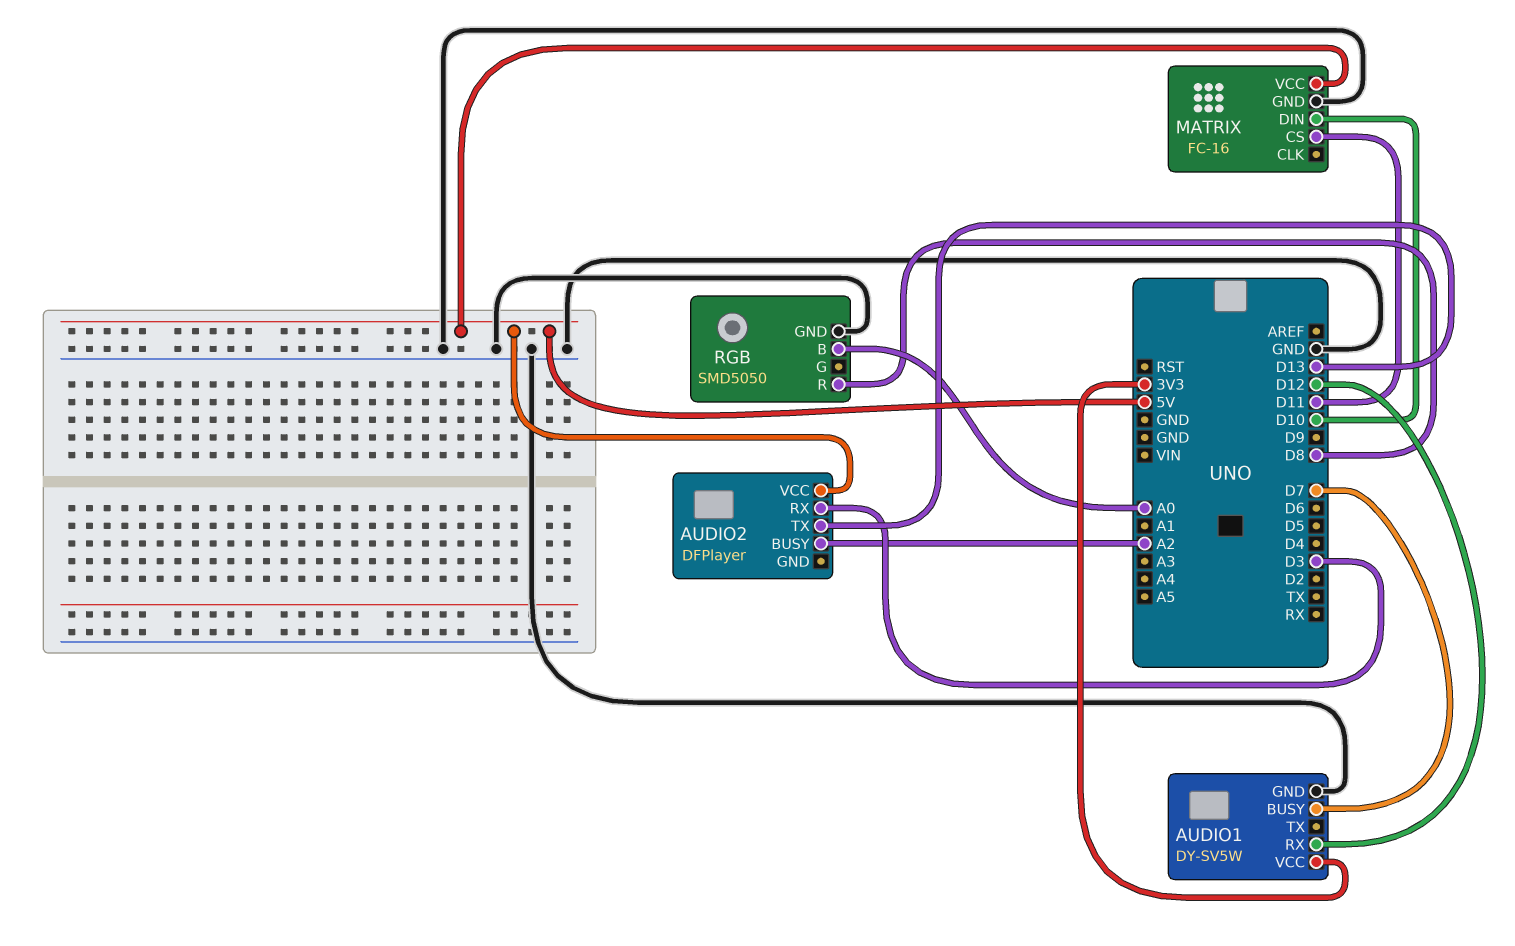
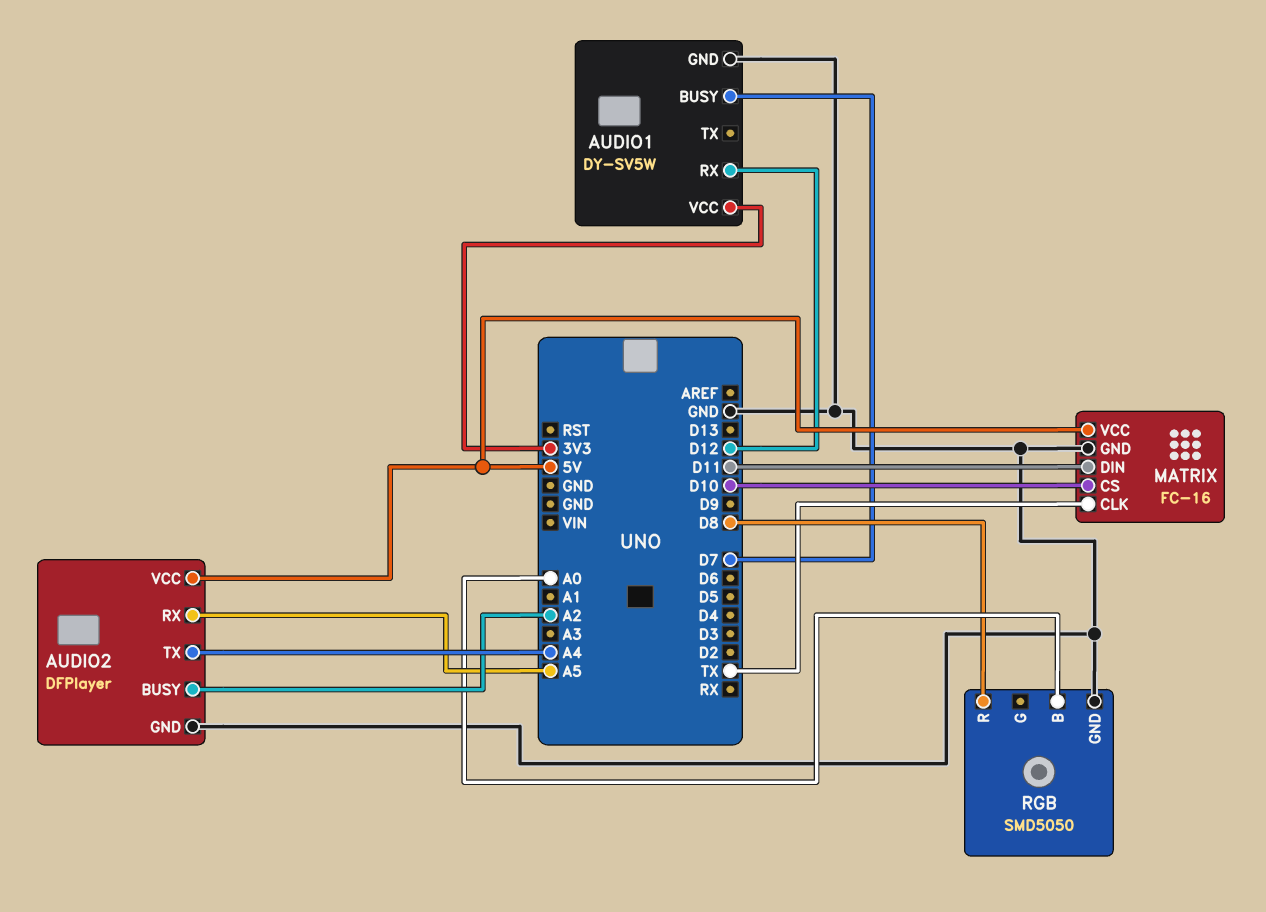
AUDIO2 pin GND: none -> GND
AUDIO2 pin RX: D3 -> A5
AUDIO2 pin TX: D13 -> A4
MATRIX pin CLK: none -> TX
MATRIX pin CS: D11 -> D10
MATRIX pin DIN: D10 -> D11

